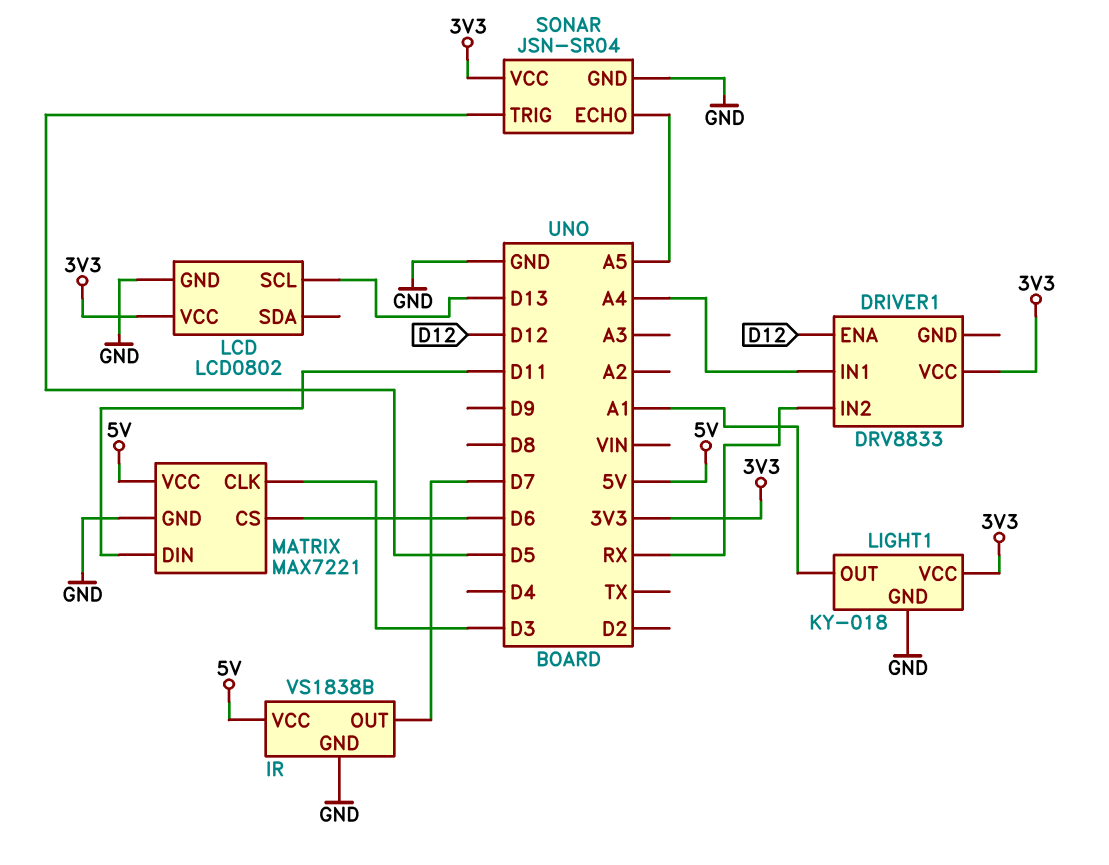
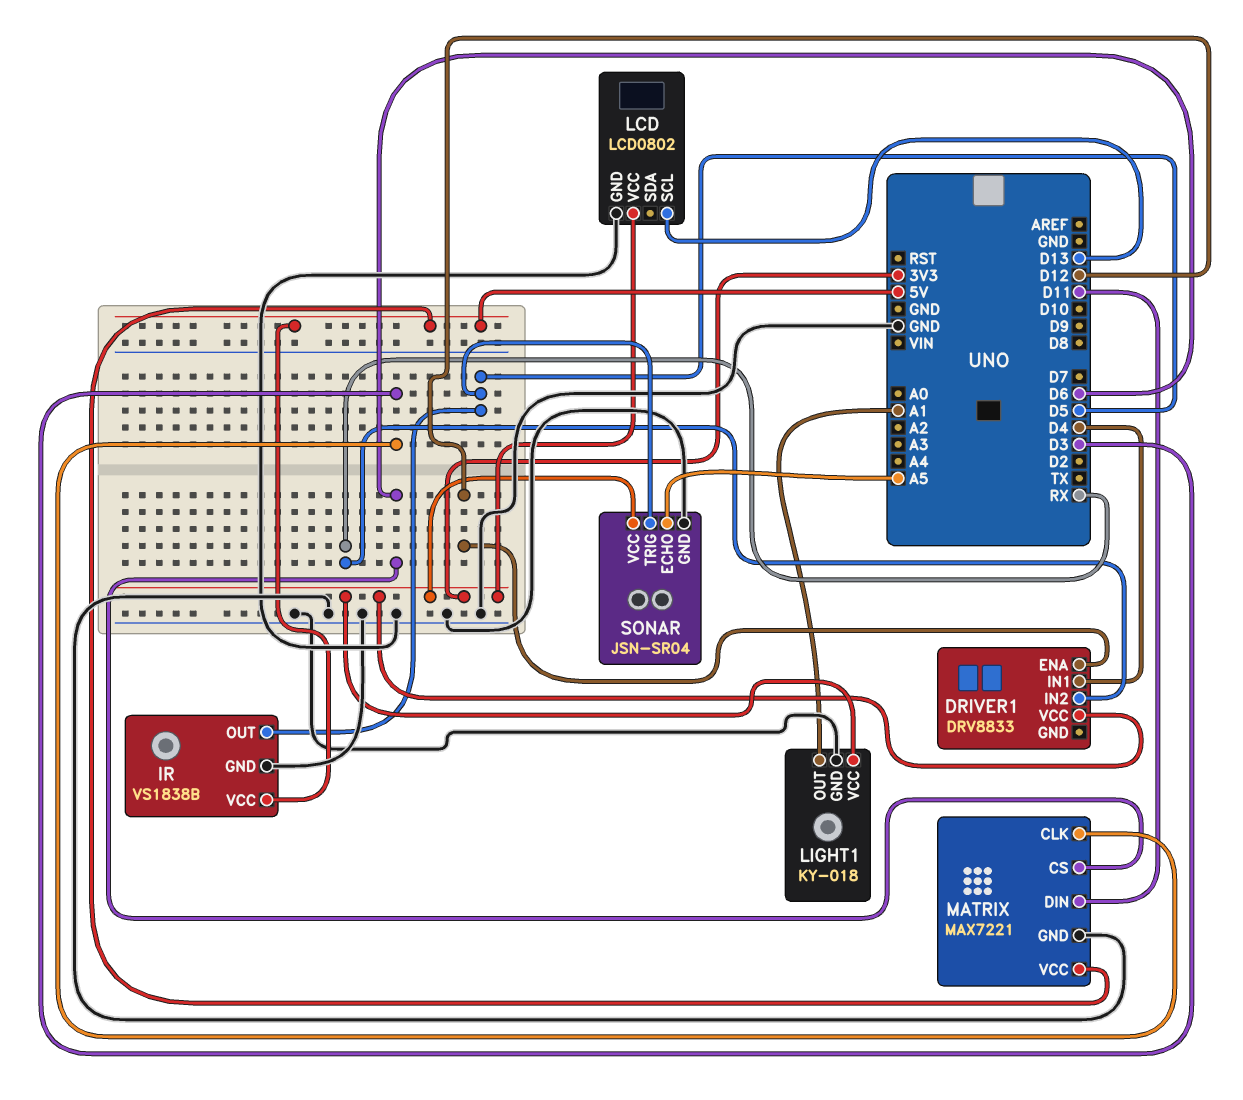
DRIVER1 pin IN1: A4 -> D4
IR pin OUT: D7 -> D5

